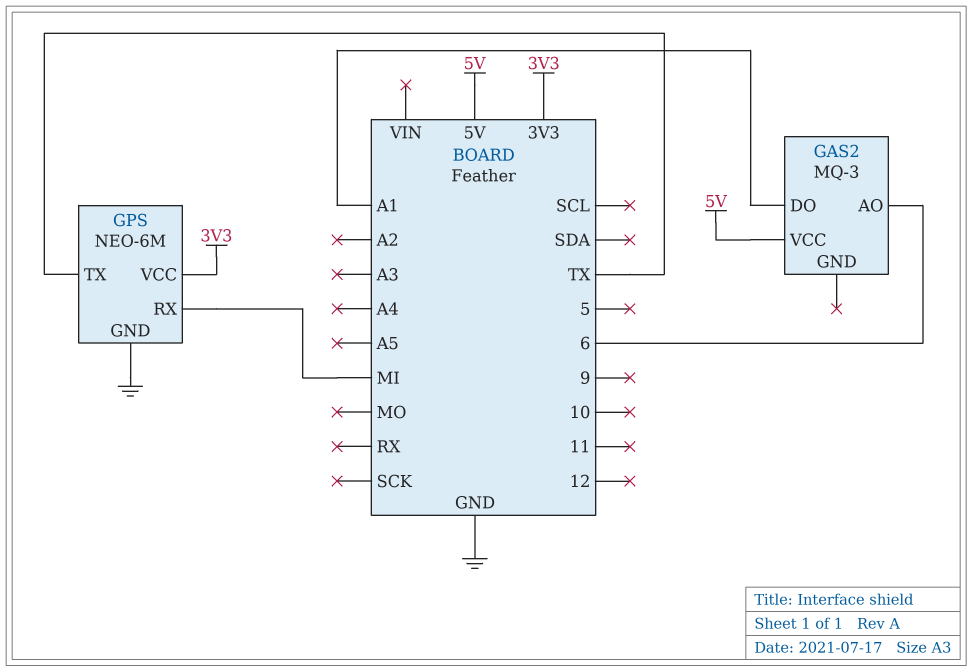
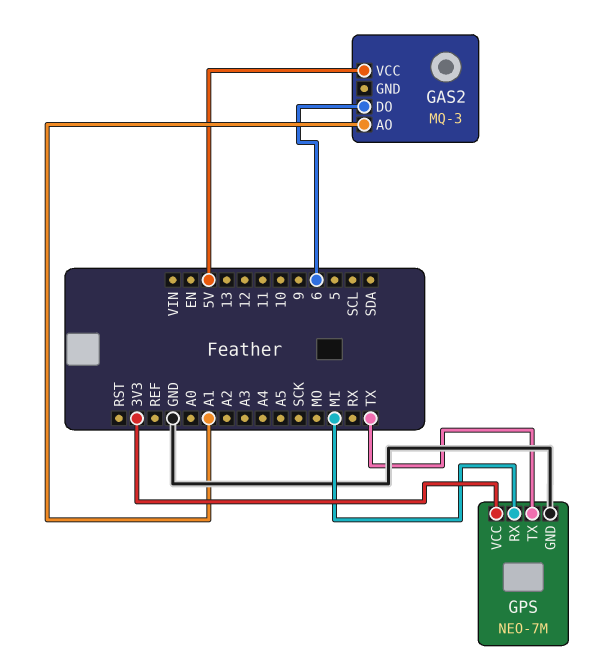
GAS2 pin AO: 6 -> A1
GAS2 pin DO: A1 -> 6
GPS: NEO-6M -> NEO-7M

